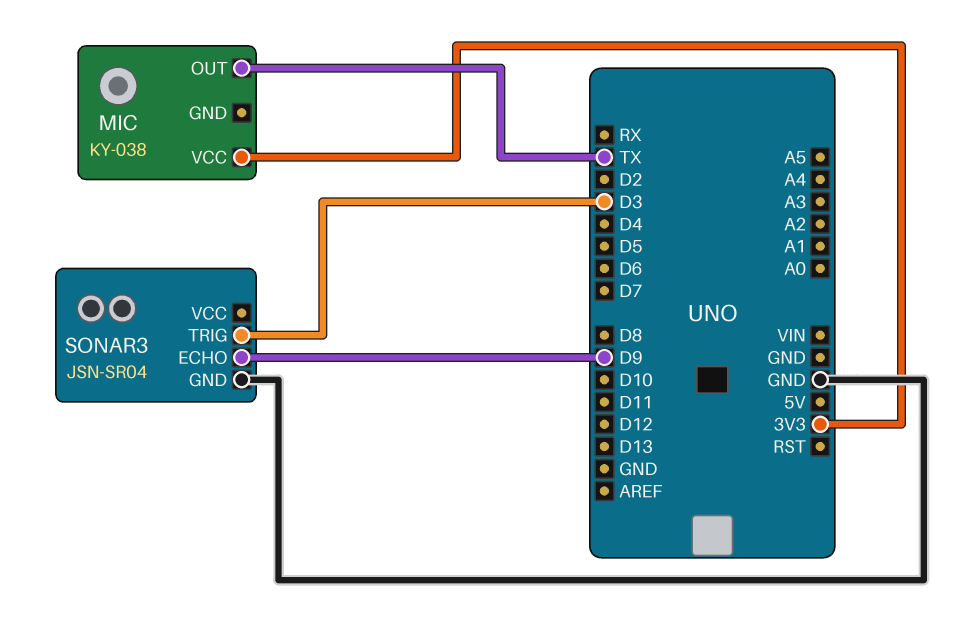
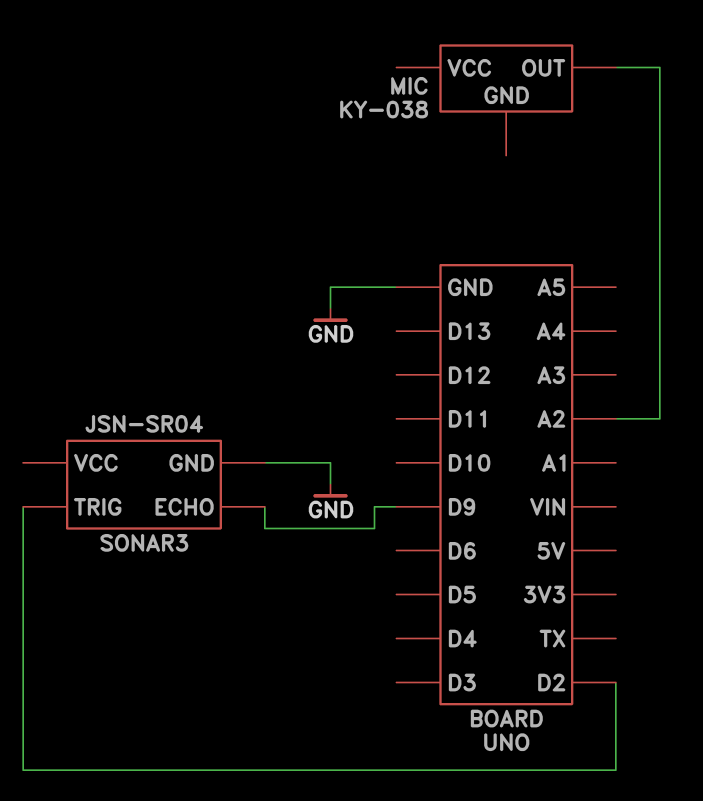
MIC pin OUT: TX -> A2
MIC pin VCC: 3V3 -> none
SONAR3 pin TRIG: D3 -> D2

